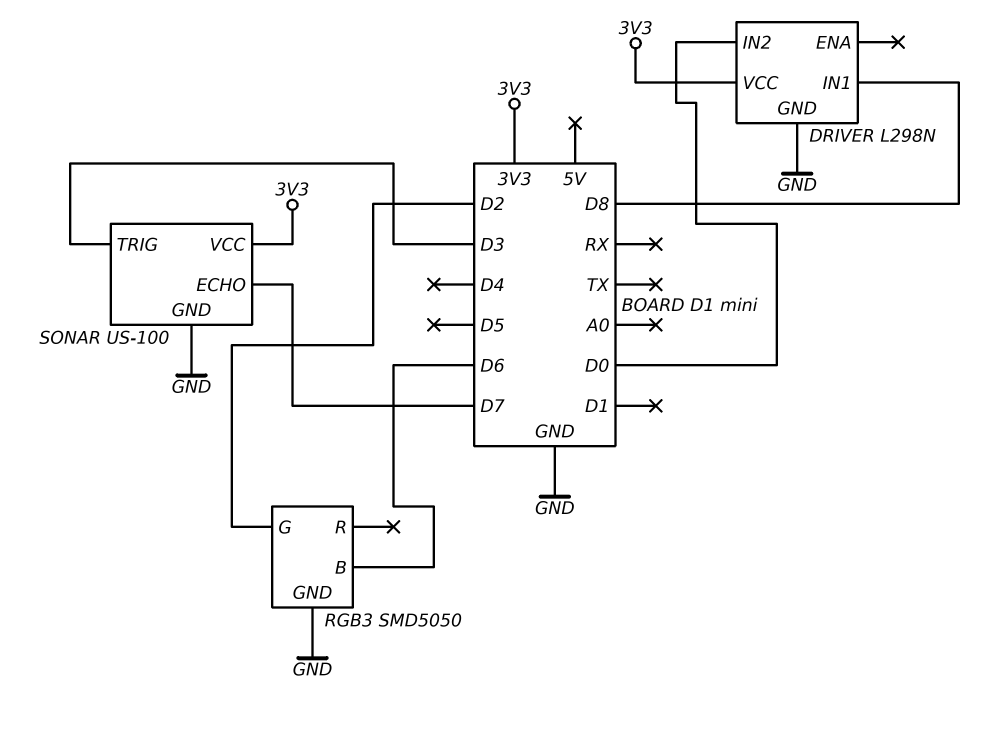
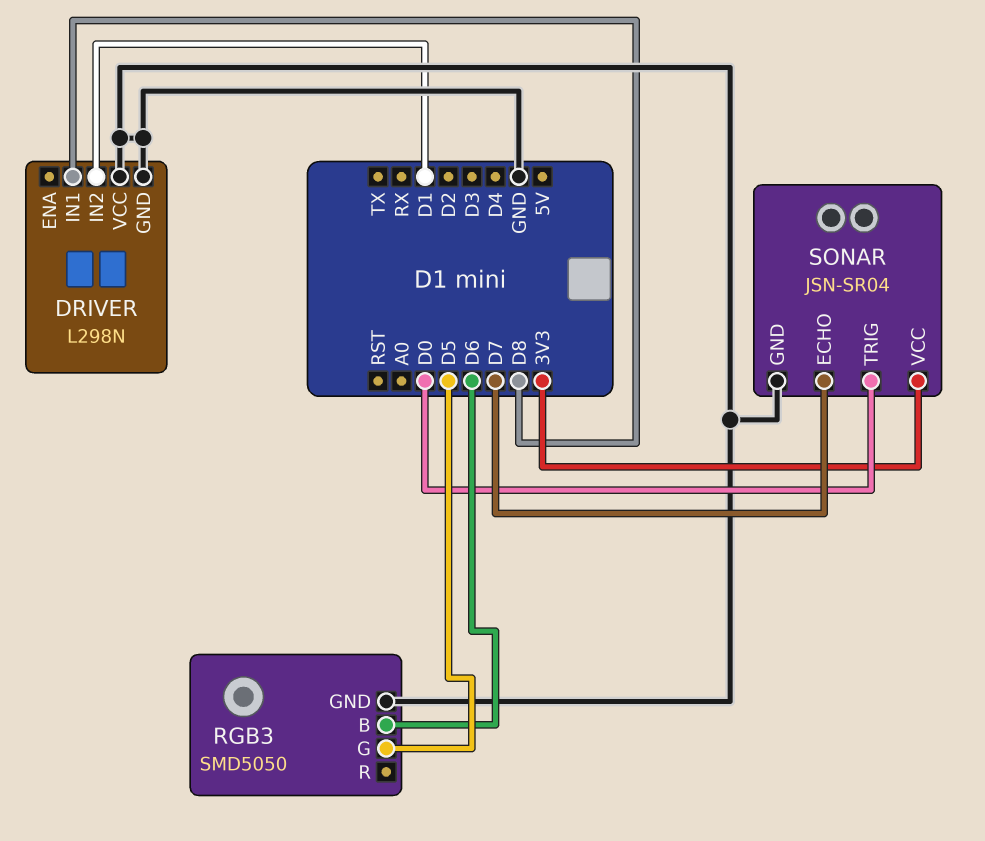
DRIVER pin IN2: D0 -> D1
DRIVER pin VCC: 3V3 -> GND
RGB3 pin G: D2 -> D5
SONAR: US-100 -> JSN-SR04
SONAR pin TRIG: D3 -> D0

